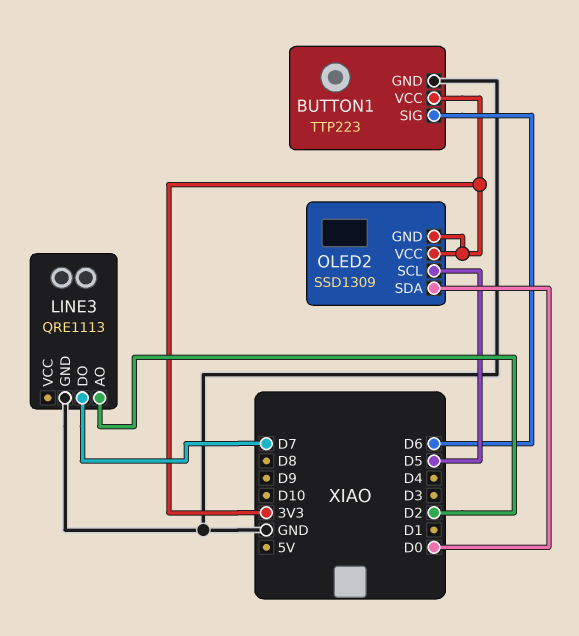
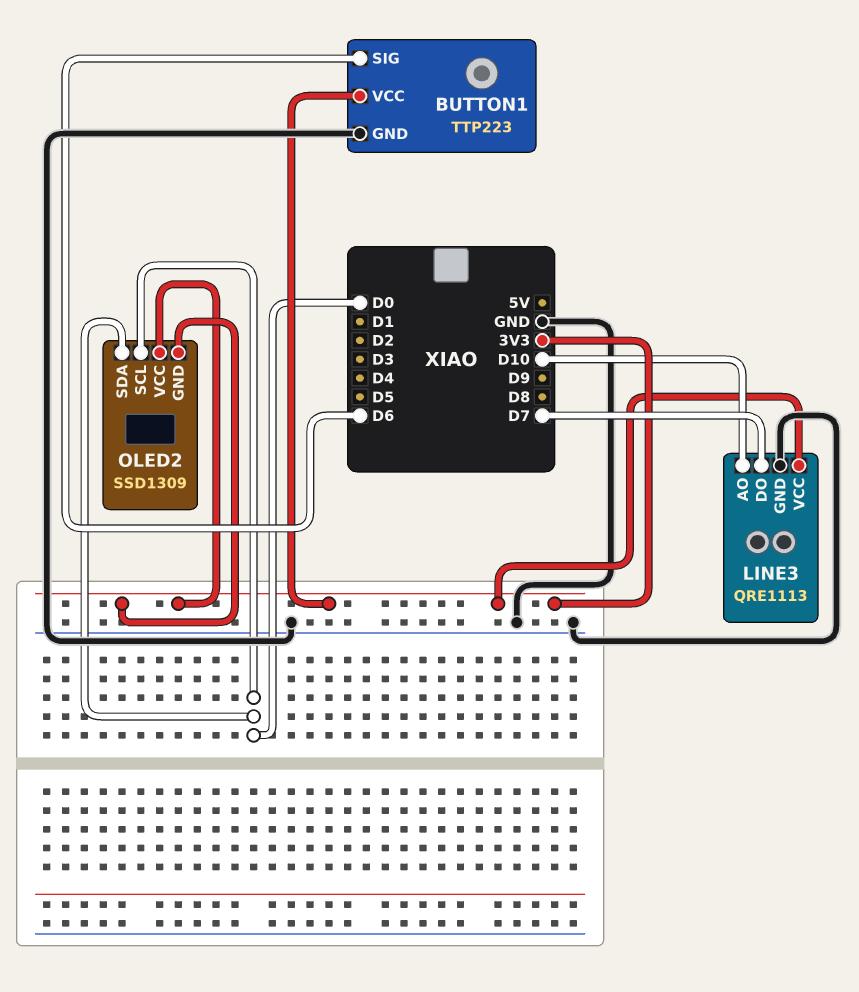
LINE3 pin AO: D2 -> D10
LINE3 pin VCC: none -> 3V3
OLED2 pin SCL: D5 -> D0

